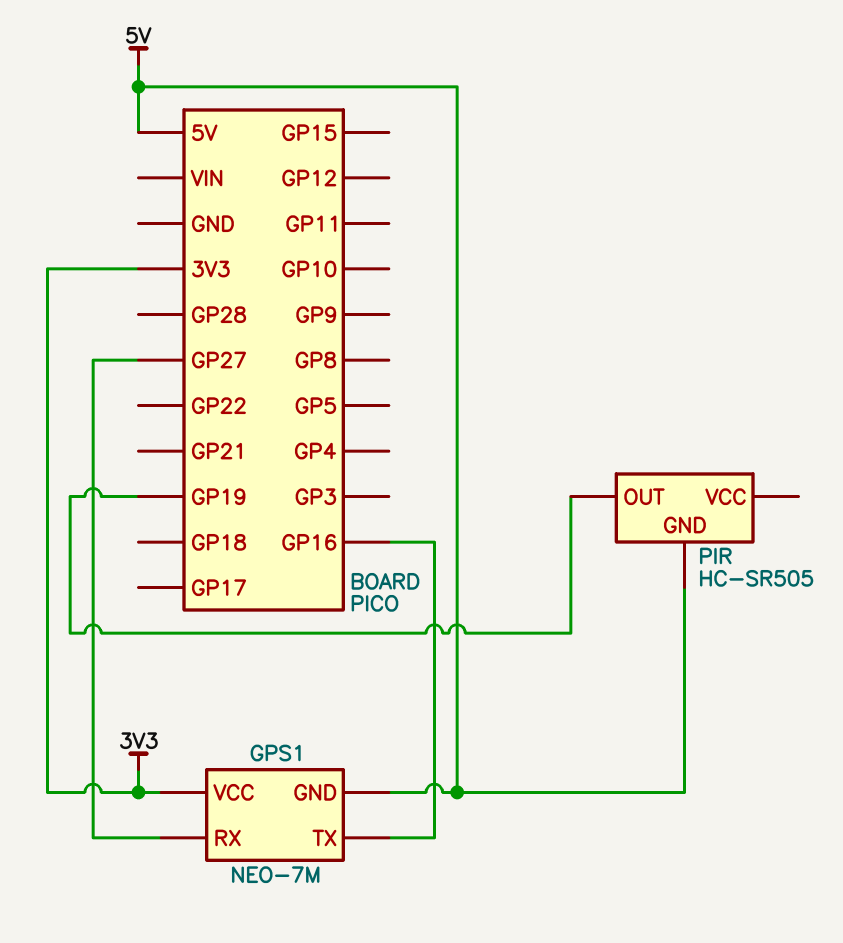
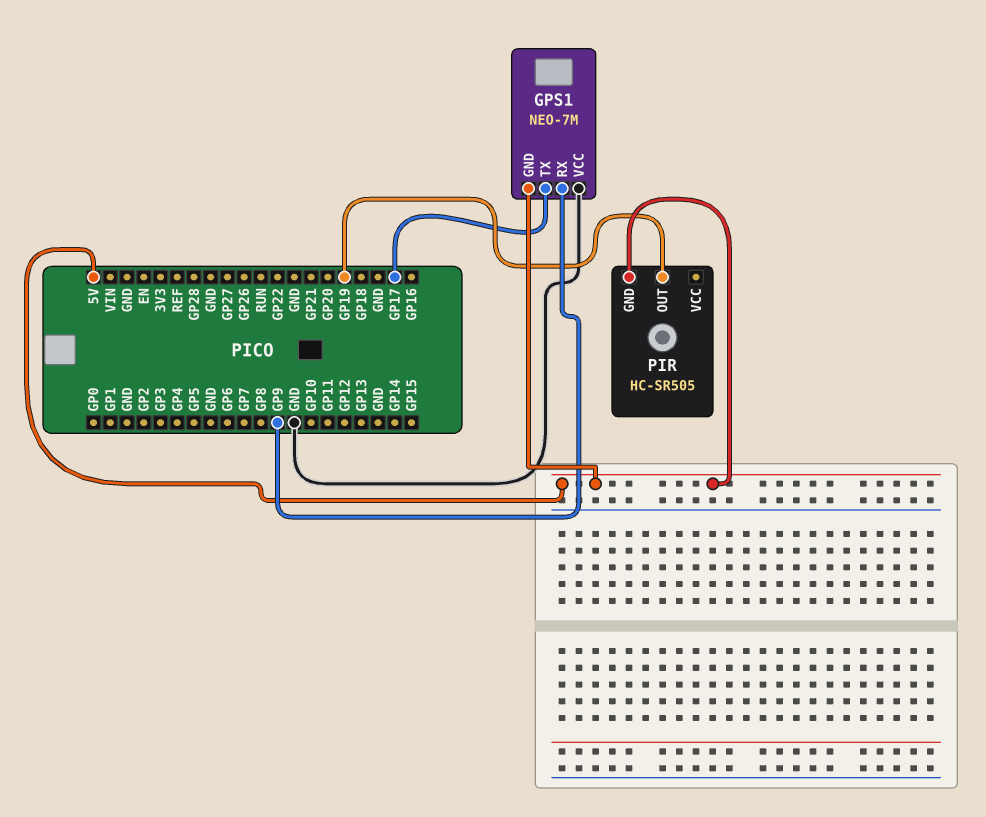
GPS1 pin RX: GP27 -> GP9
GPS1 pin TX: GP16 -> GP17
GPS1 pin VCC: 3V3 -> GND

